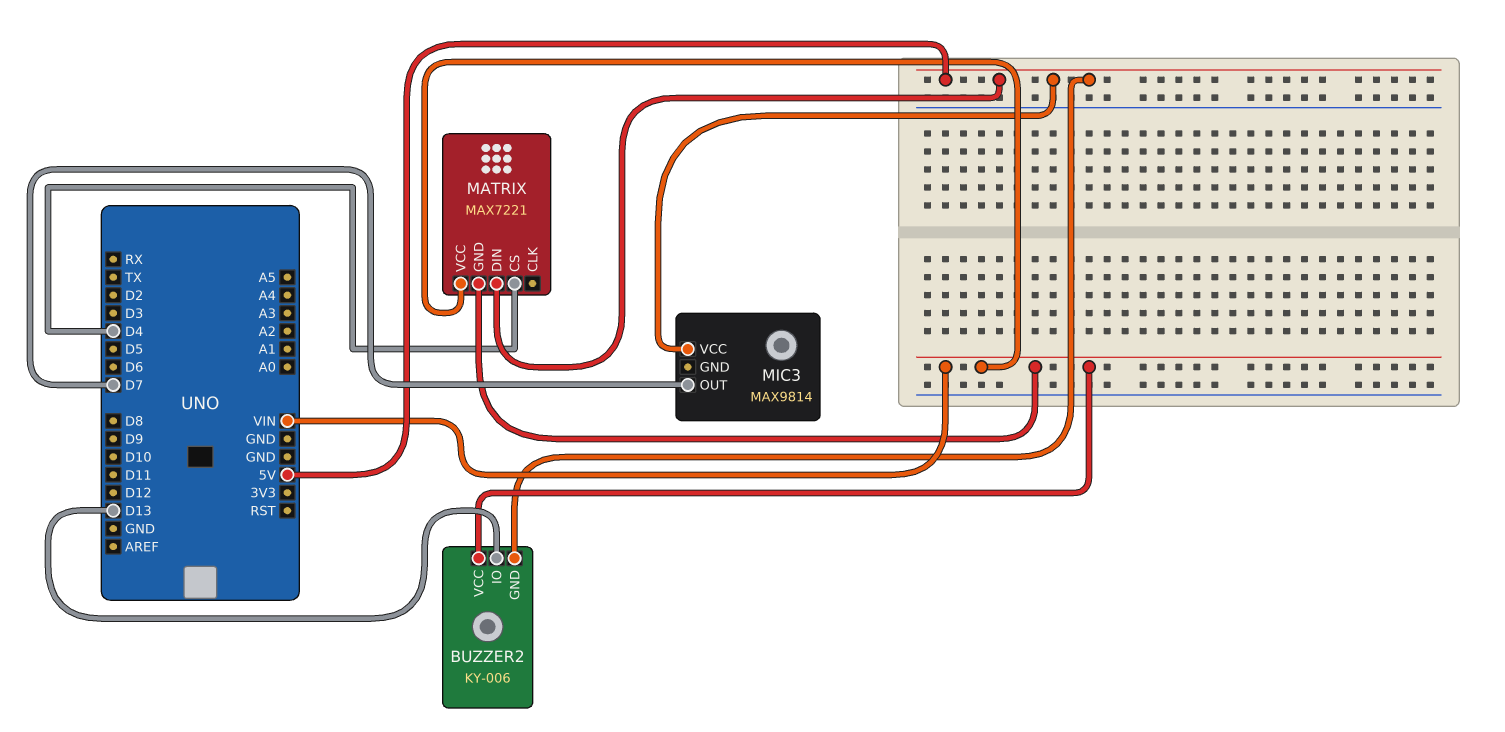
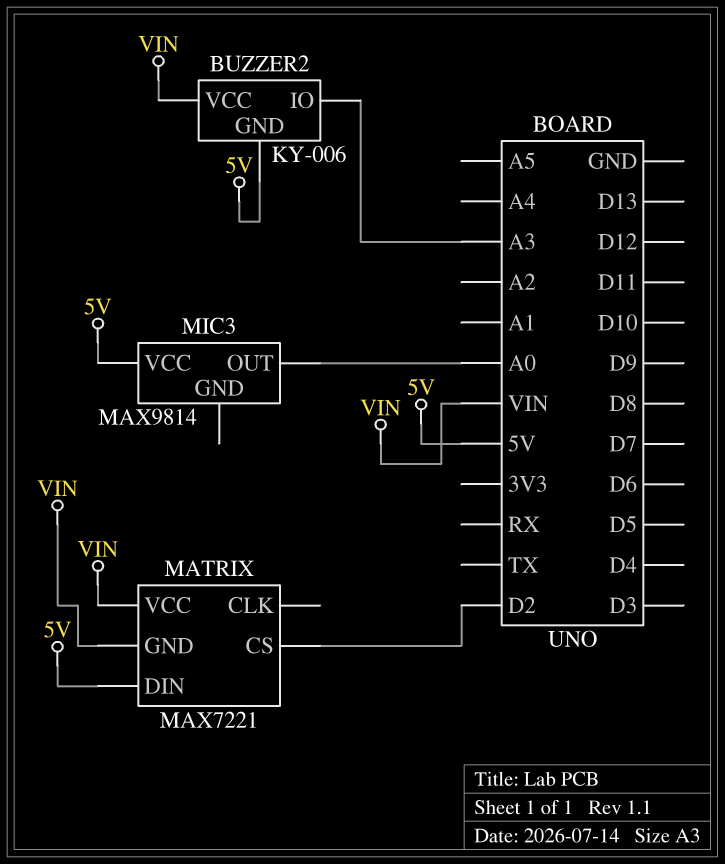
BUZZER2 pin IO: D13 -> A3
MATRIX pin CS: D4 -> D2
MIC3 pin OUT: D7 -> A0

